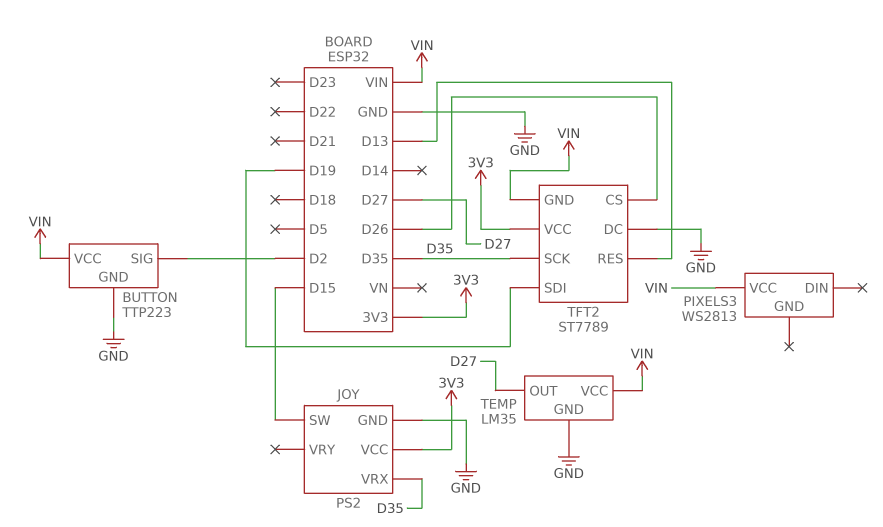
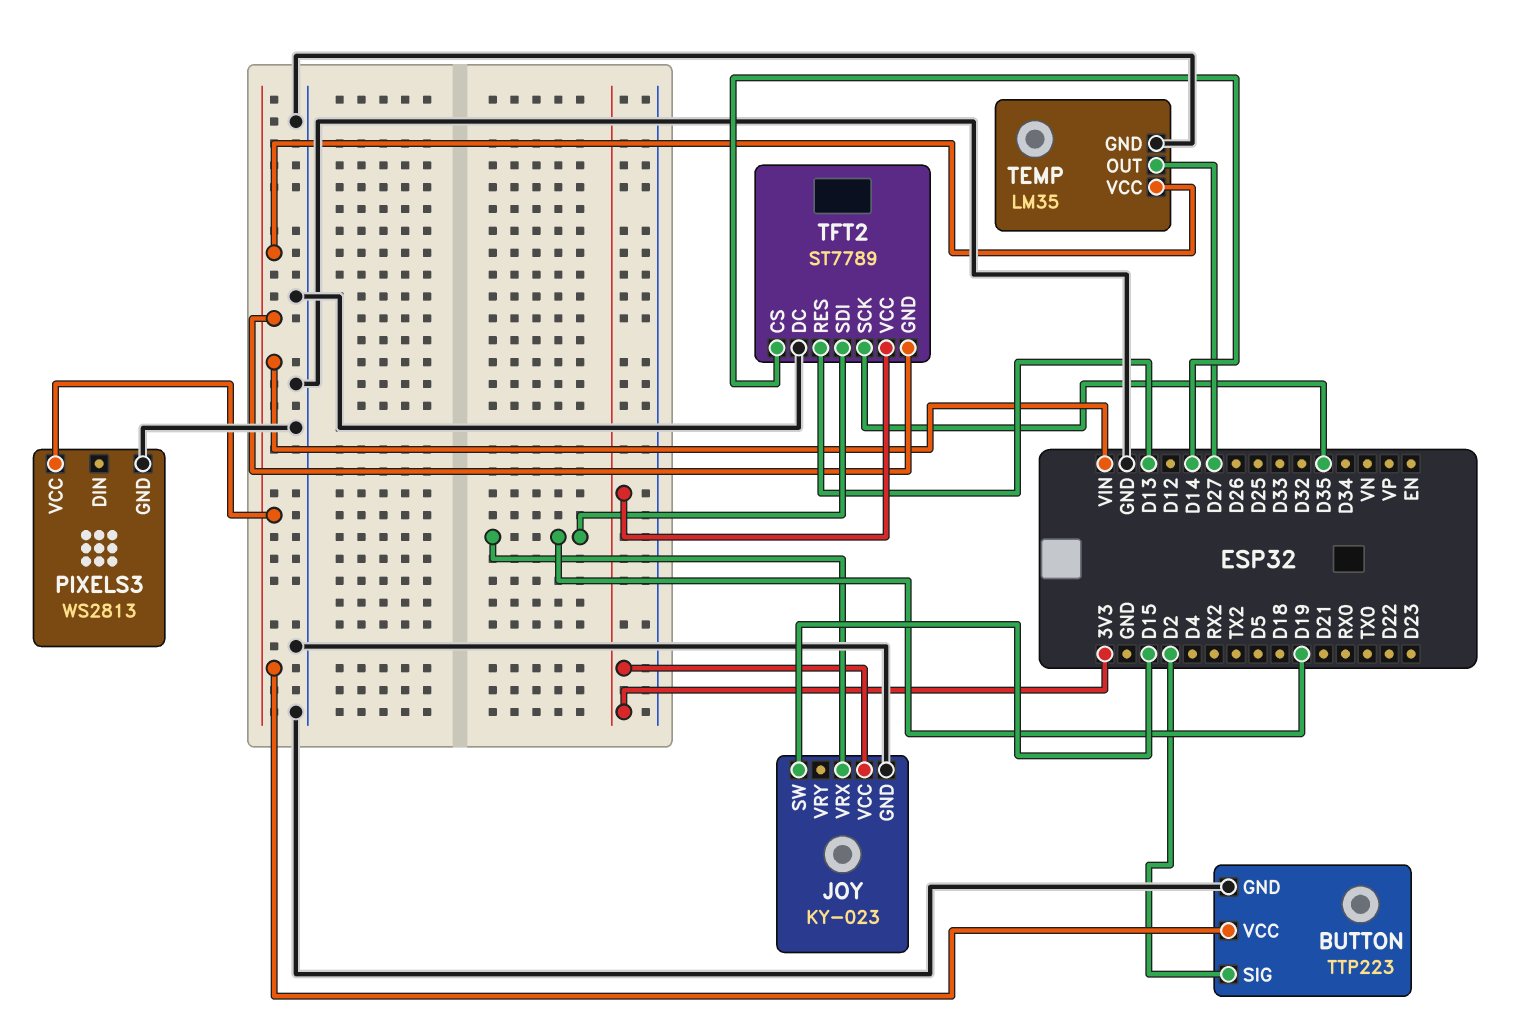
JOY: PS2 -> KY-023
JOY pin VRX: D35 -> D19
PIXELS3 pin GND: none -> GND
TFT2 pin CS: D26 -> D14

